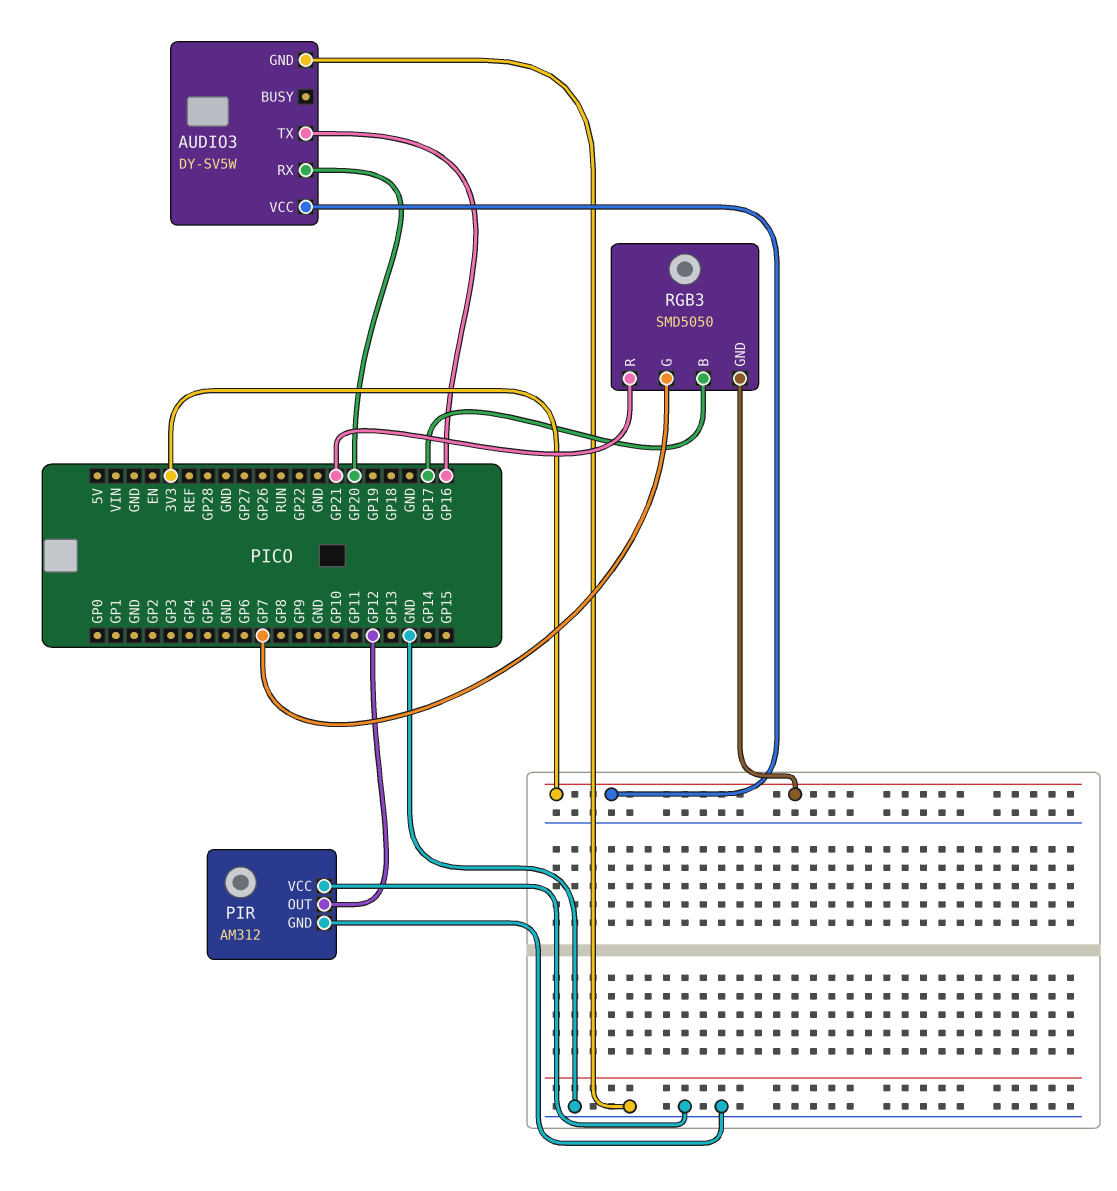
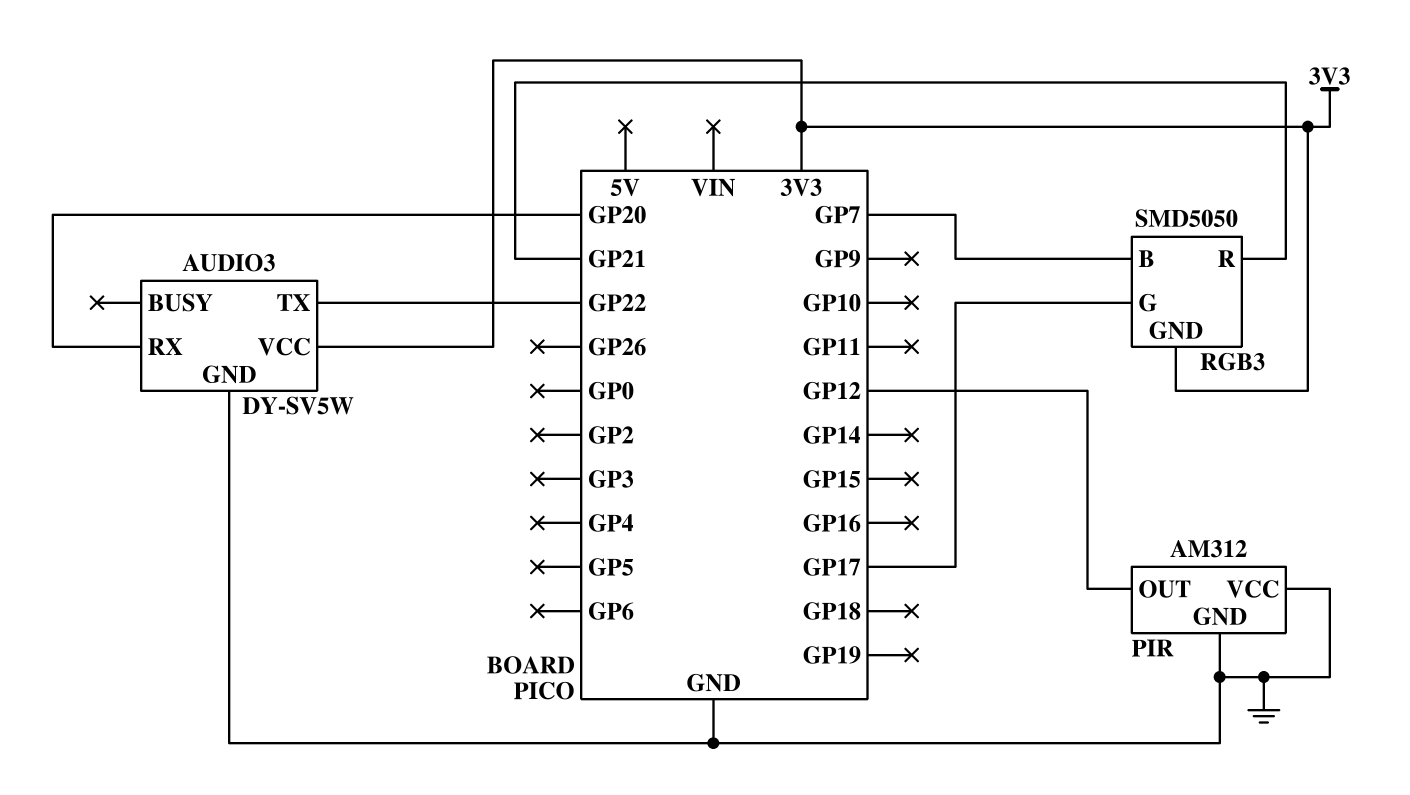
AUDIO3 pin TX: GP16 -> GP22
RGB3 pin B: GP17 -> GP7
RGB3 pin G: GP7 -> GP17

